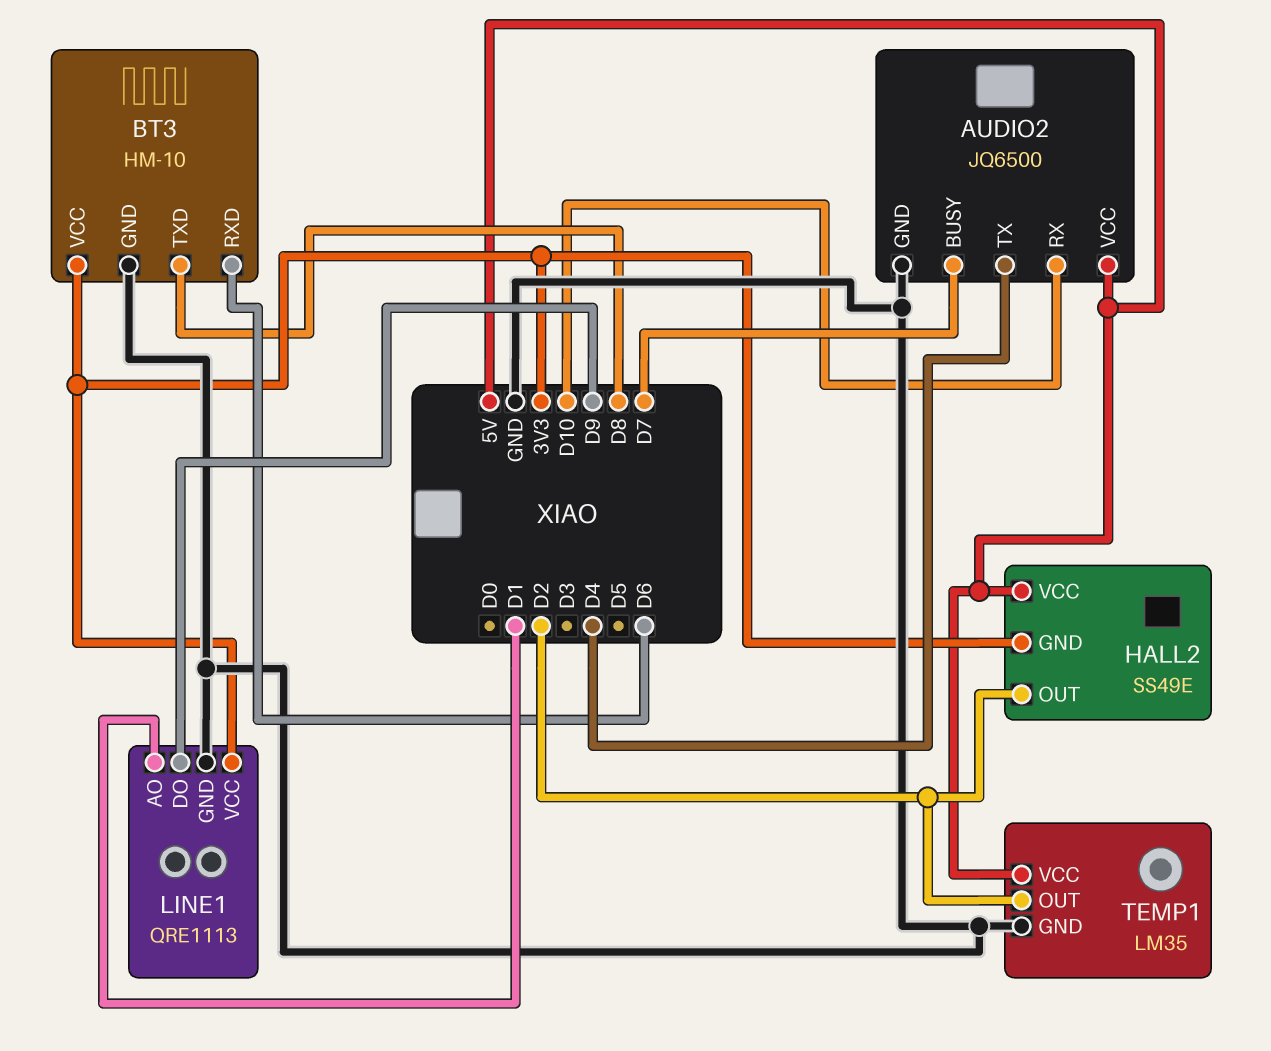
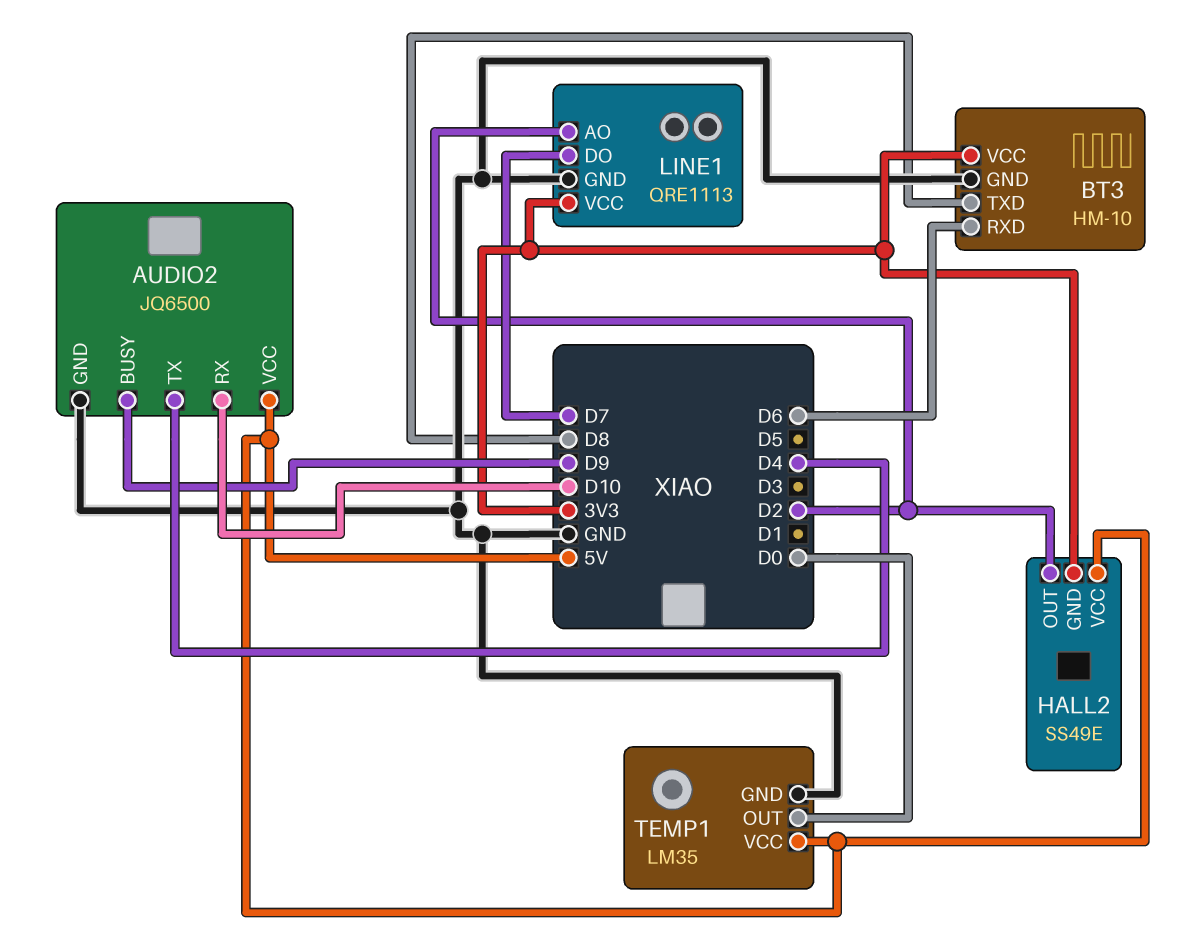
AUDIO2 pin BUSY: D7 -> D9
LINE1 pin AO: D1 -> D2
LINE1 pin DO: D9 -> D7
TEMP1 pin OUT: D2 -> D0

